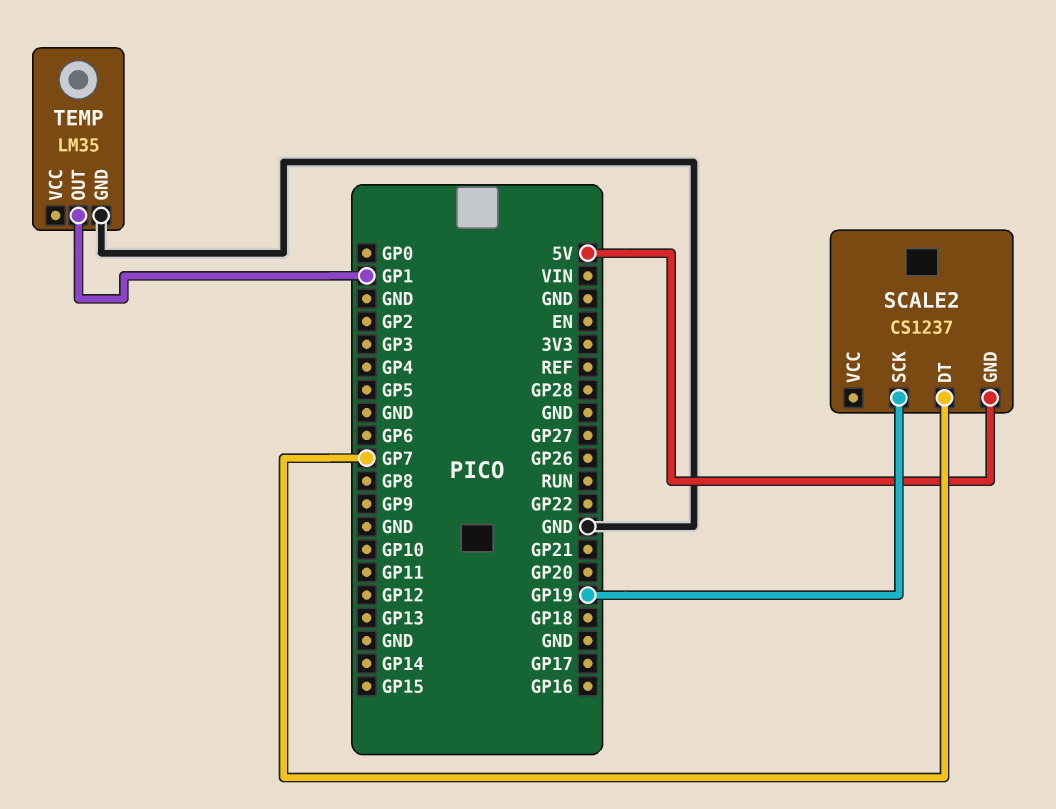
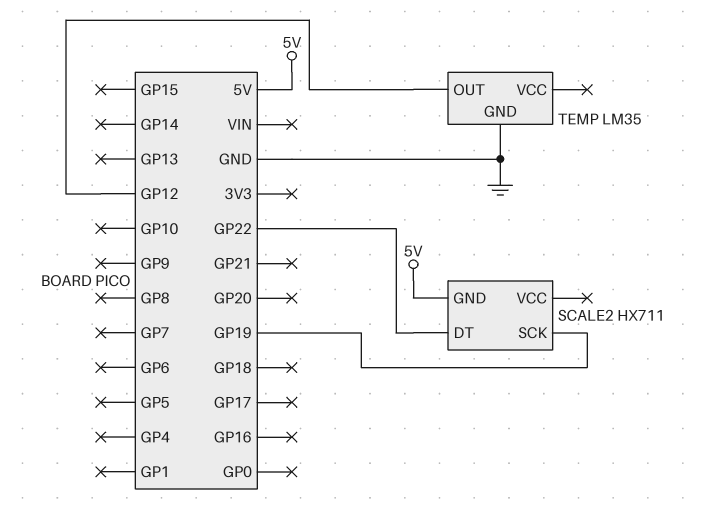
SCALE2: CS1237 -> HX711
SCALE2 pin DT: GP7 -> GP22
TEMP pin OUT: GP1 -> GP12

